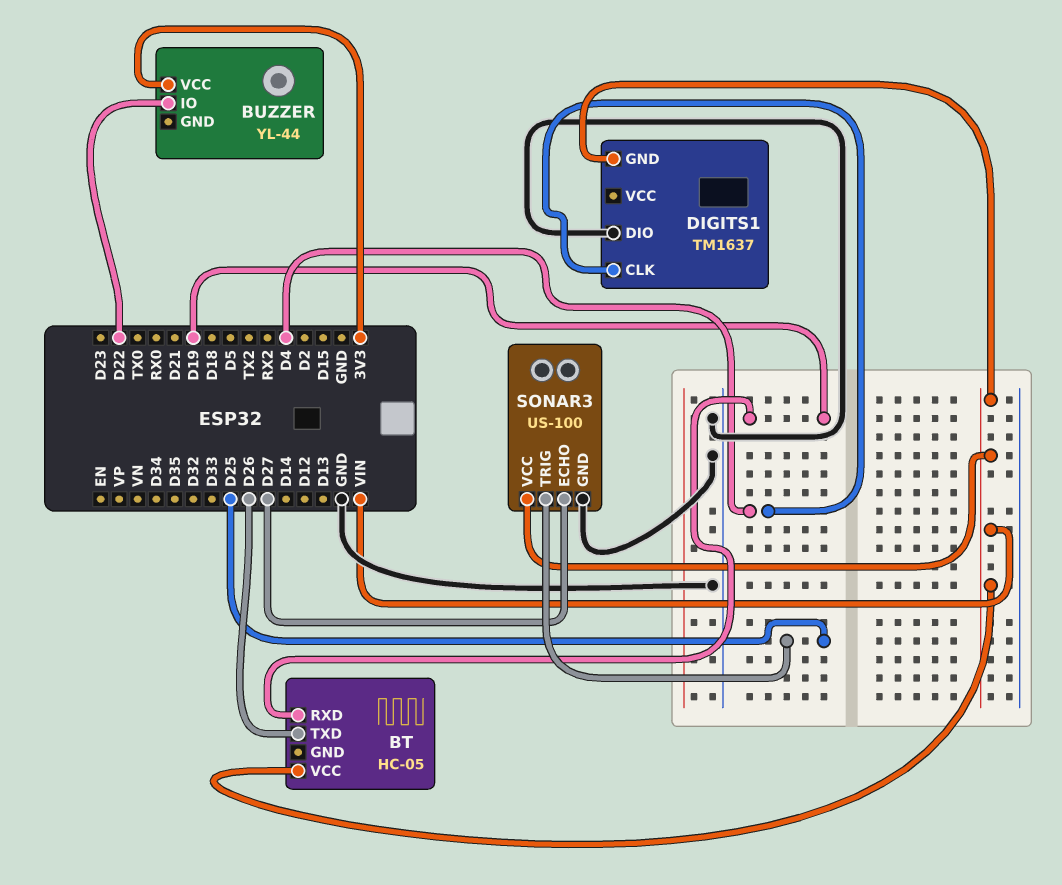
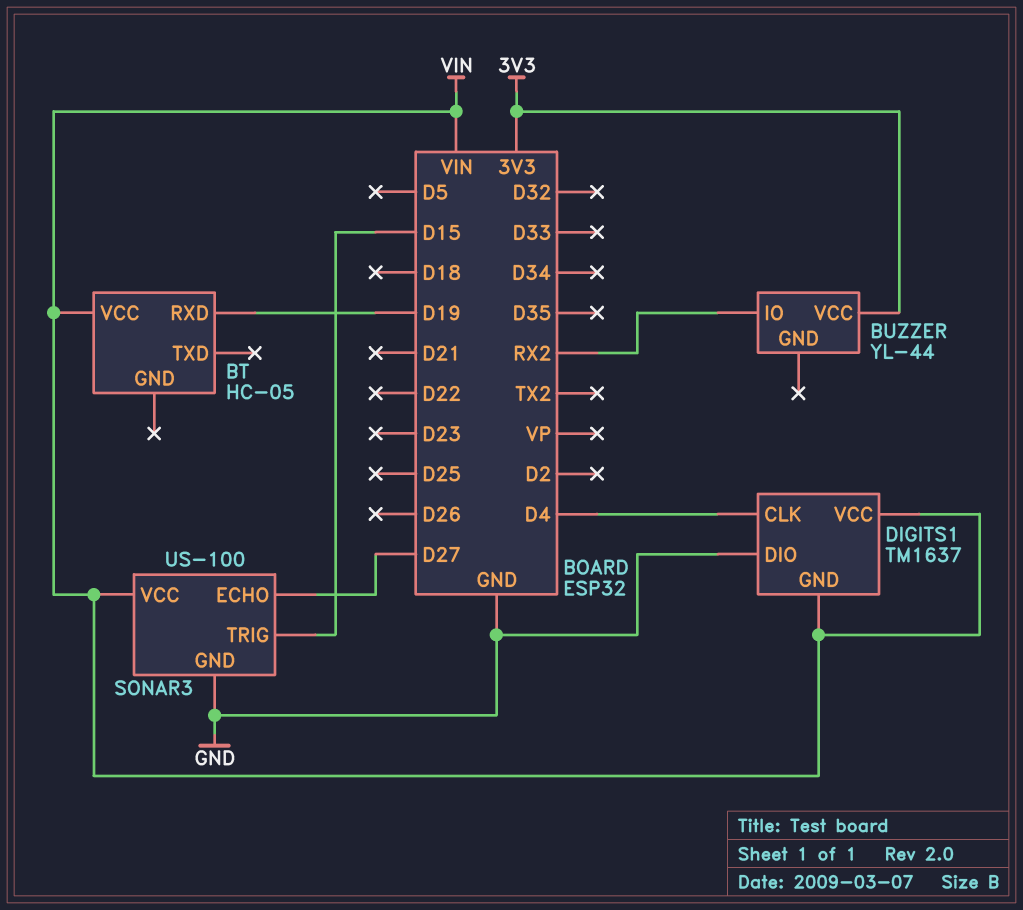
BT pin TXD: D26 -> none
BUZZER pin IO: D22 -> RX2
DIGITS1 pin VCC: none -> VIN
SONAR3 pin TRIG: D25 -> D15

